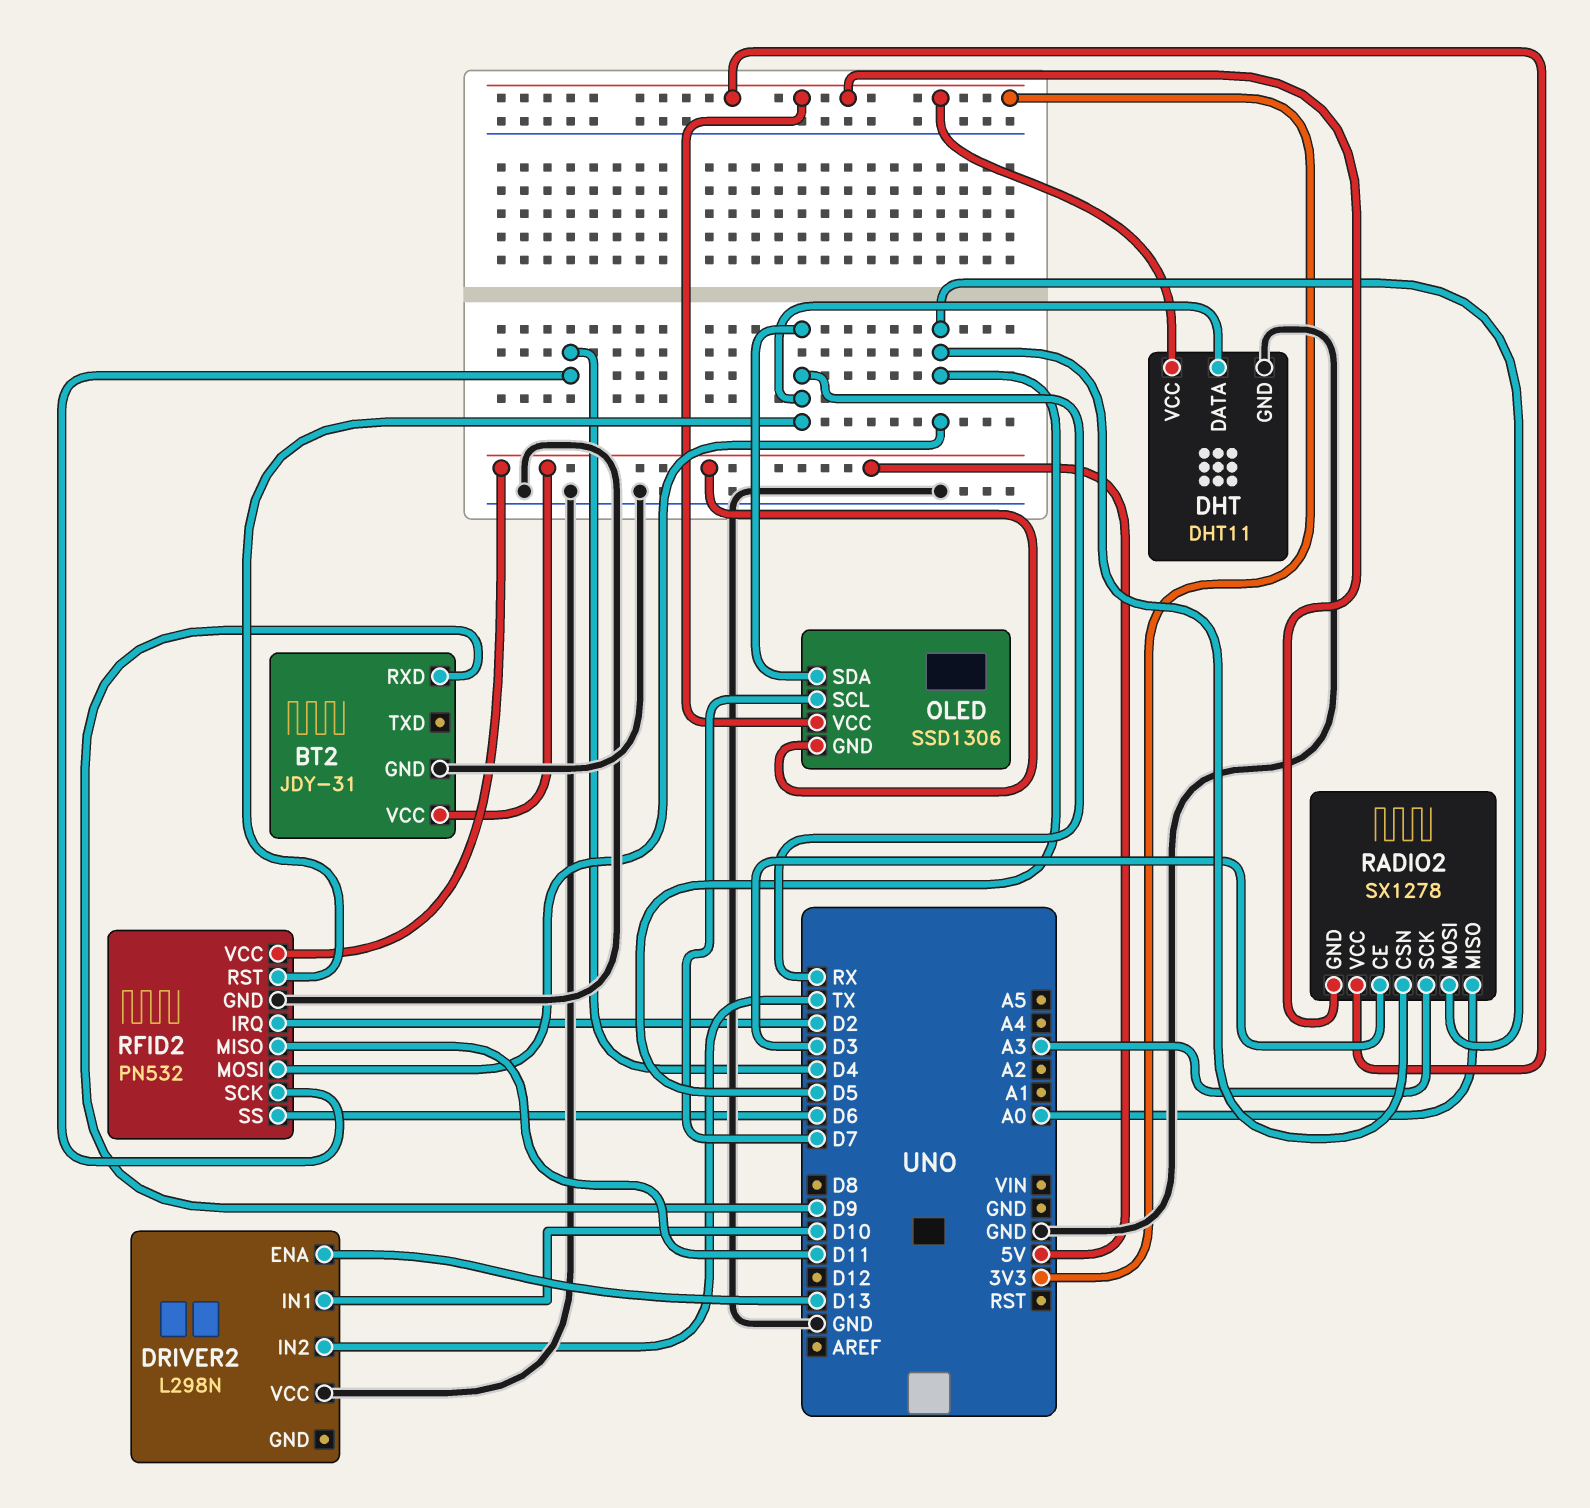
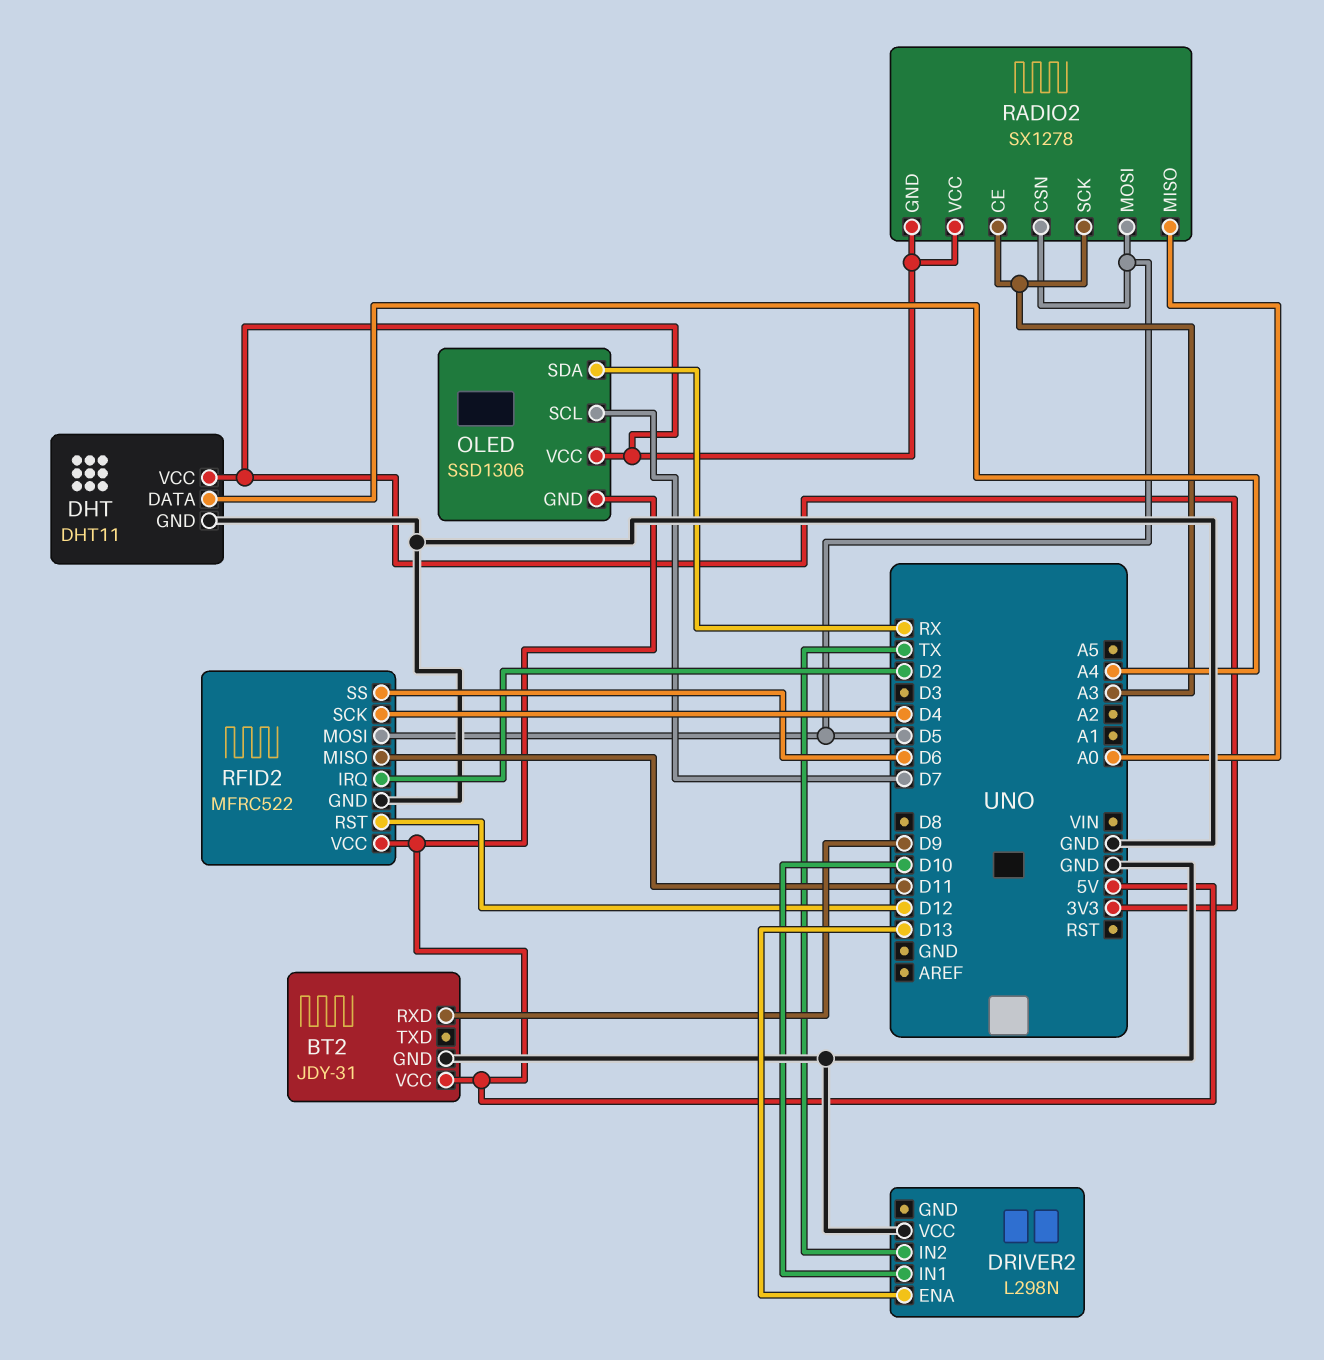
DHT pin DATA: RX -> A4
RADIO2 pin CE: D3 -> A3
RFID2: PN532 -> MFRC522
RFID2 pin RST: RX -> D12

